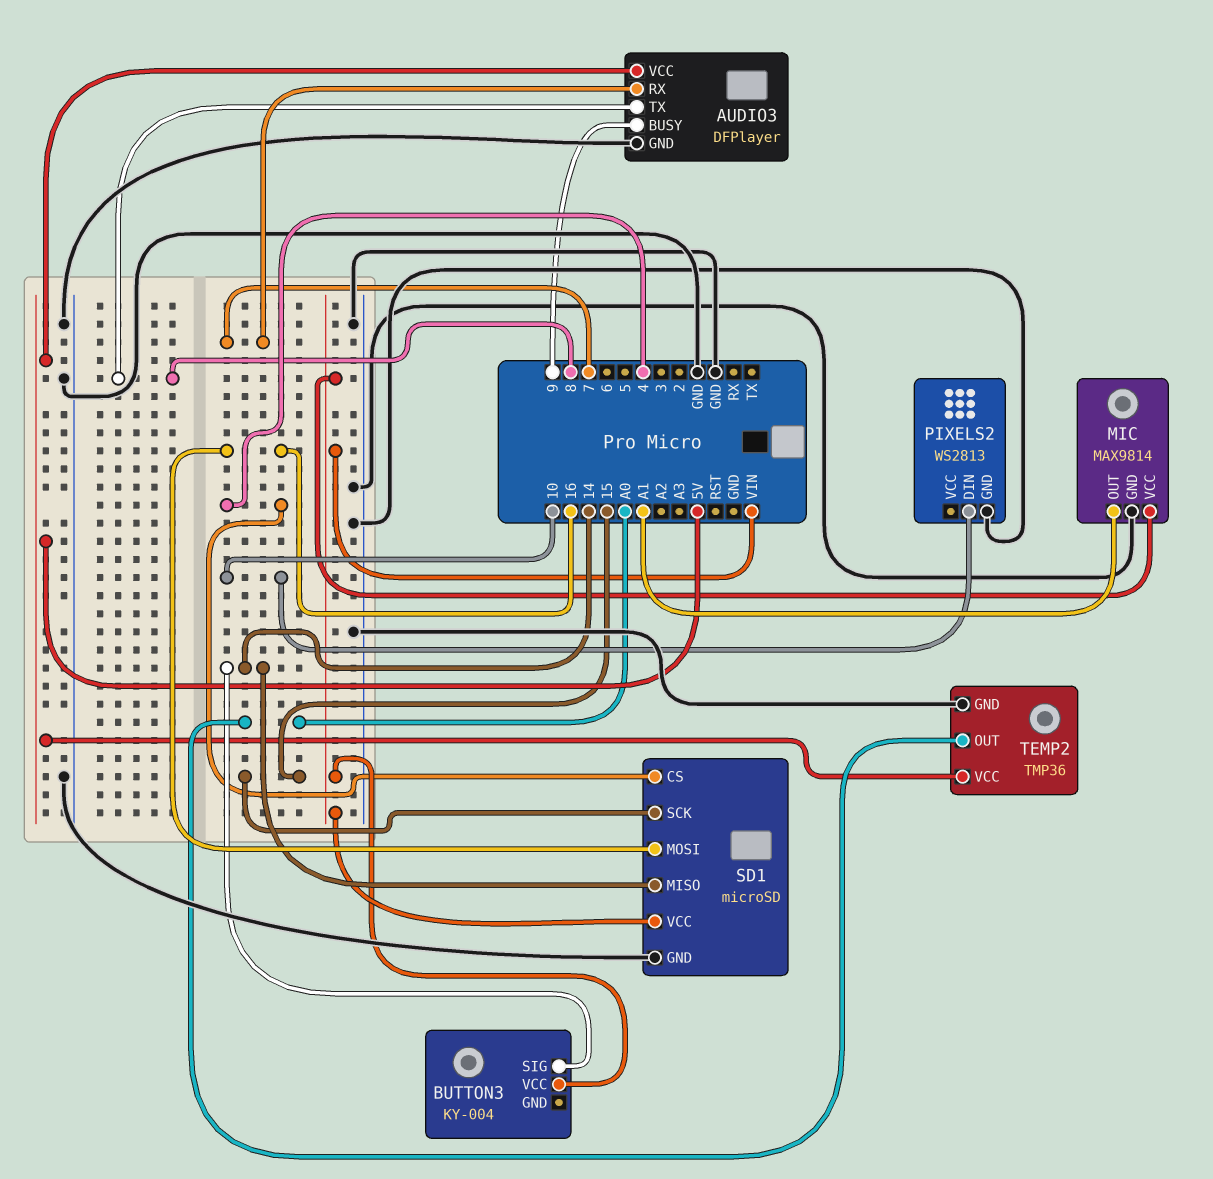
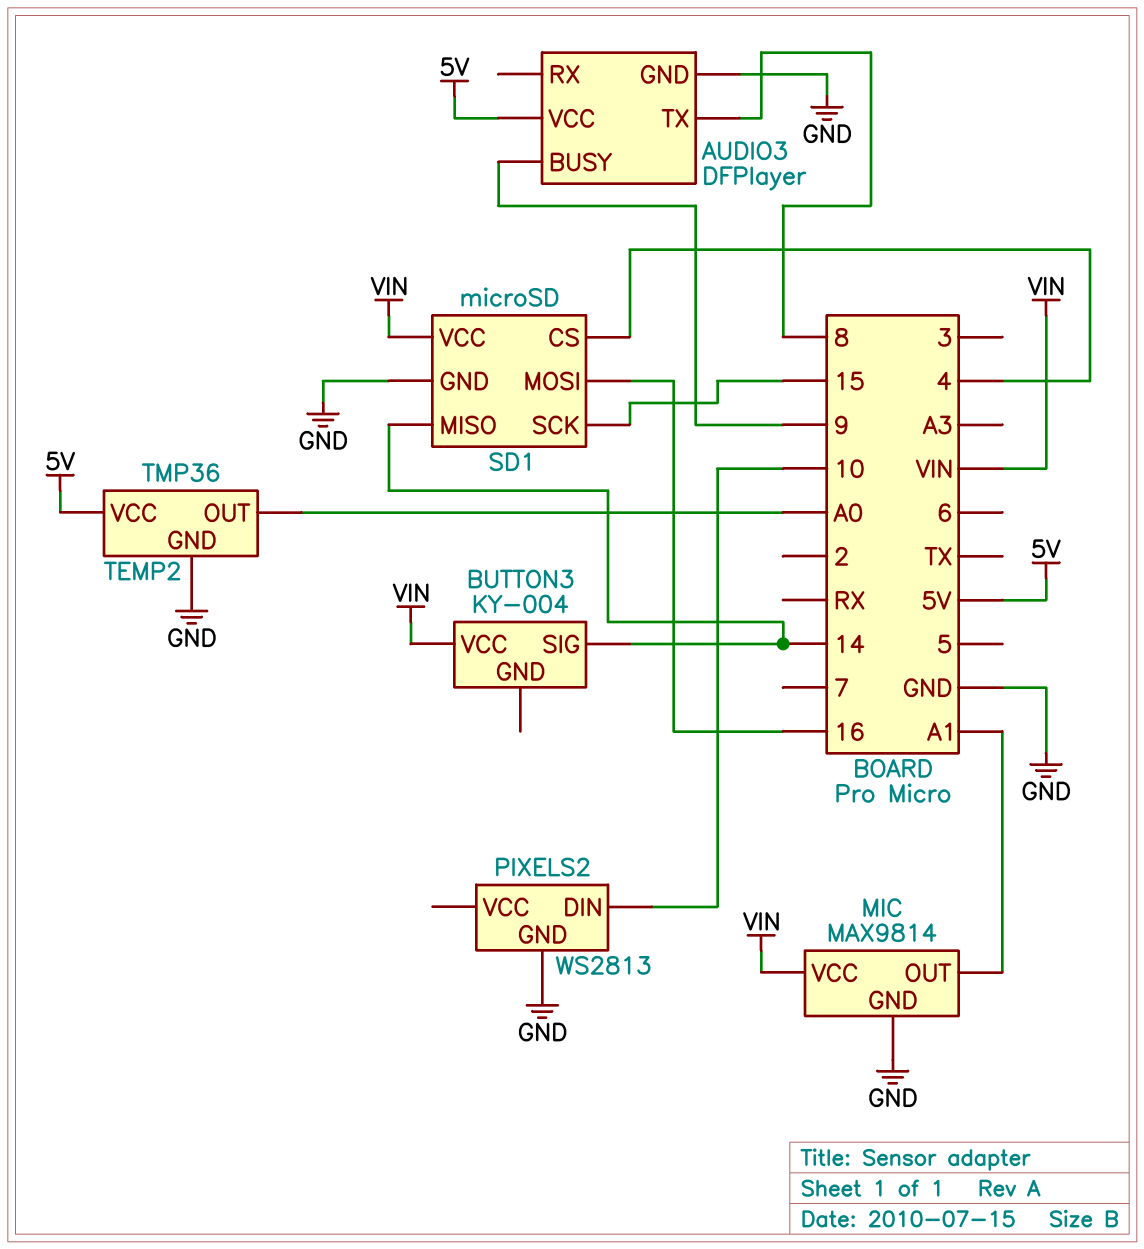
AUDIO3 pin RX: 7 -> none

